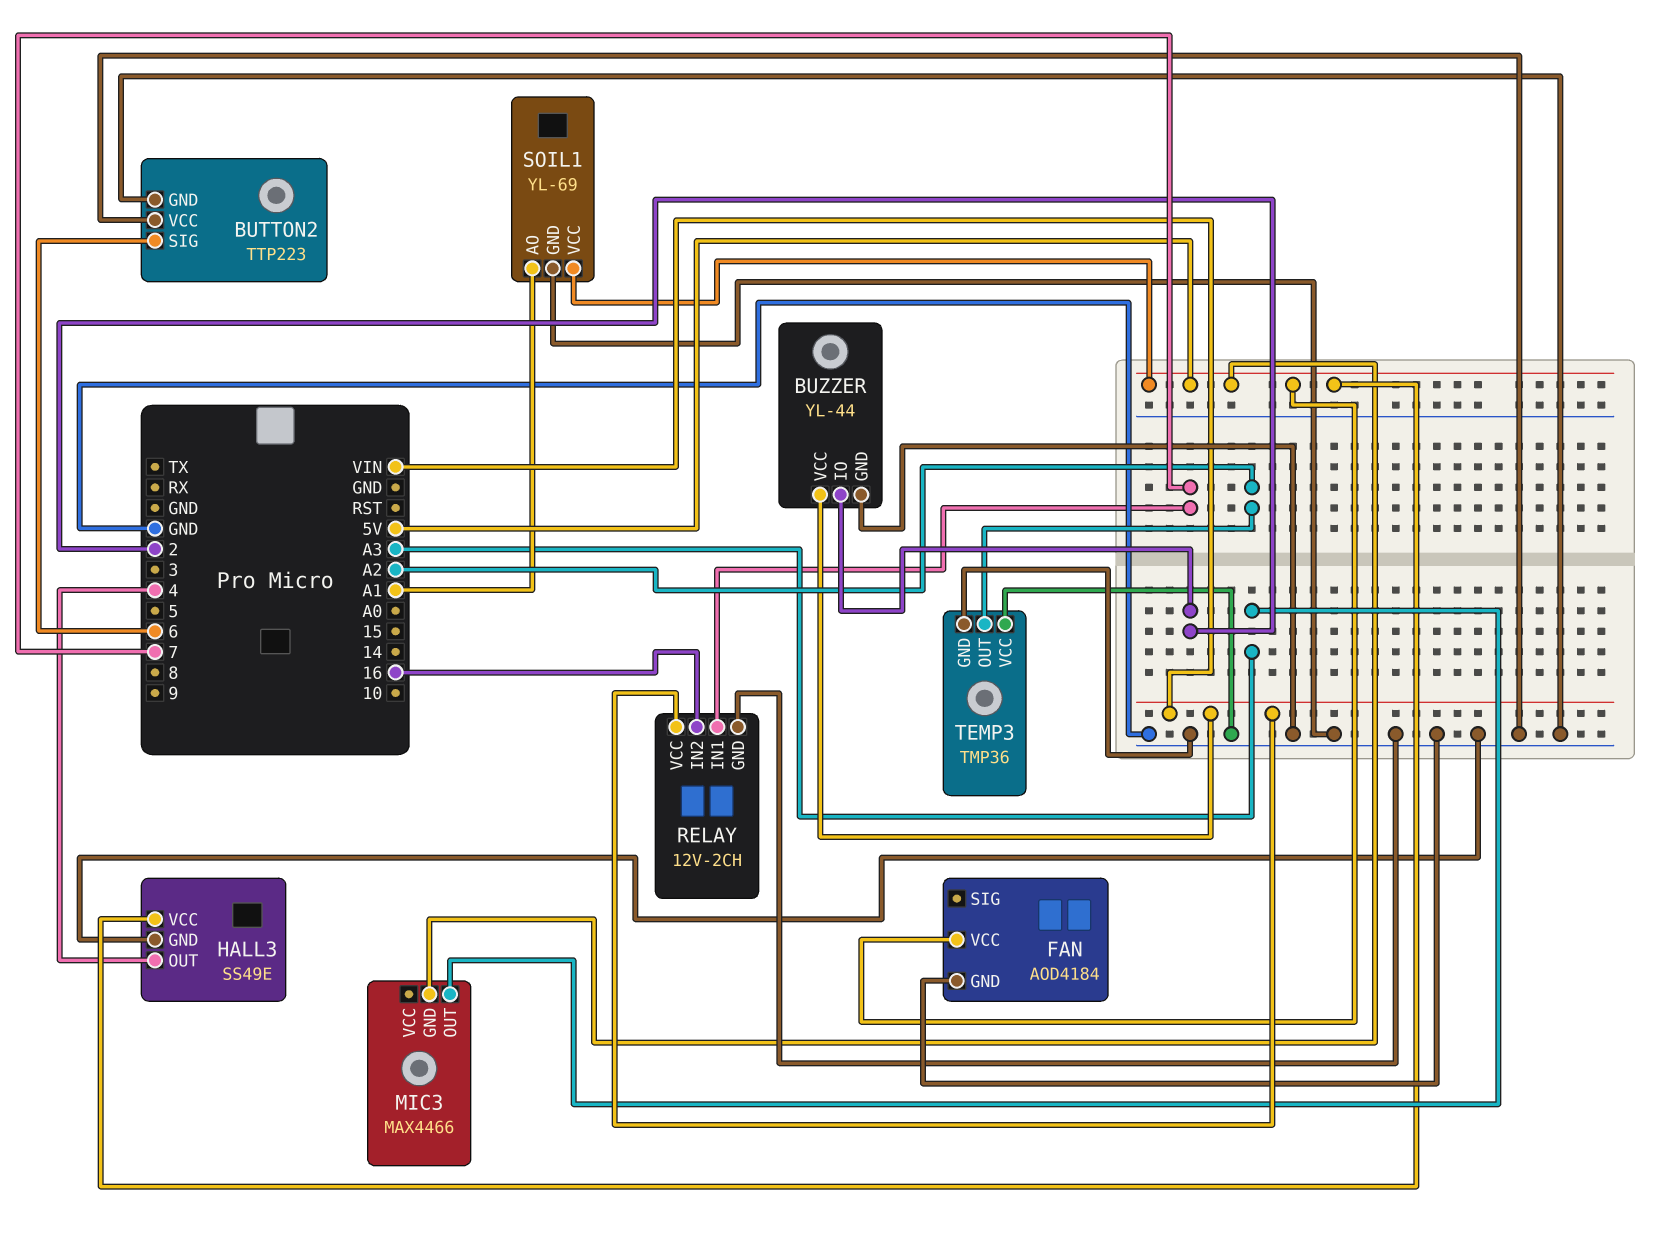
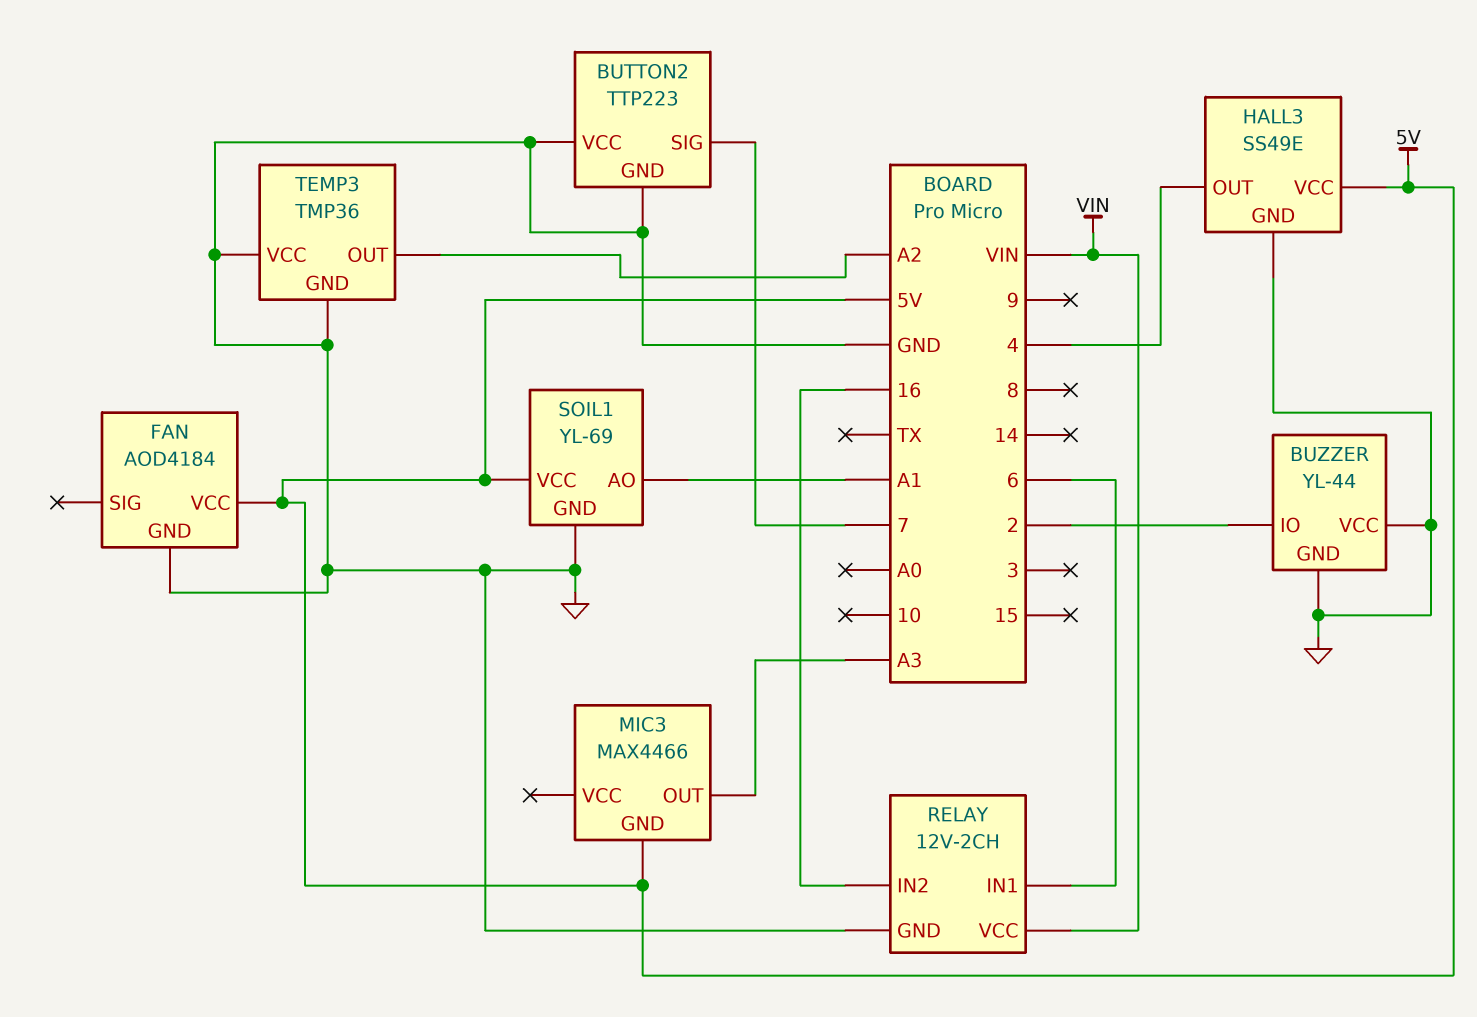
BUTTON2 pin SIG: 6 -> 7
BUZZER pin VCC: VIN -> GND
RELAY pin IN1: 7 -> 6

